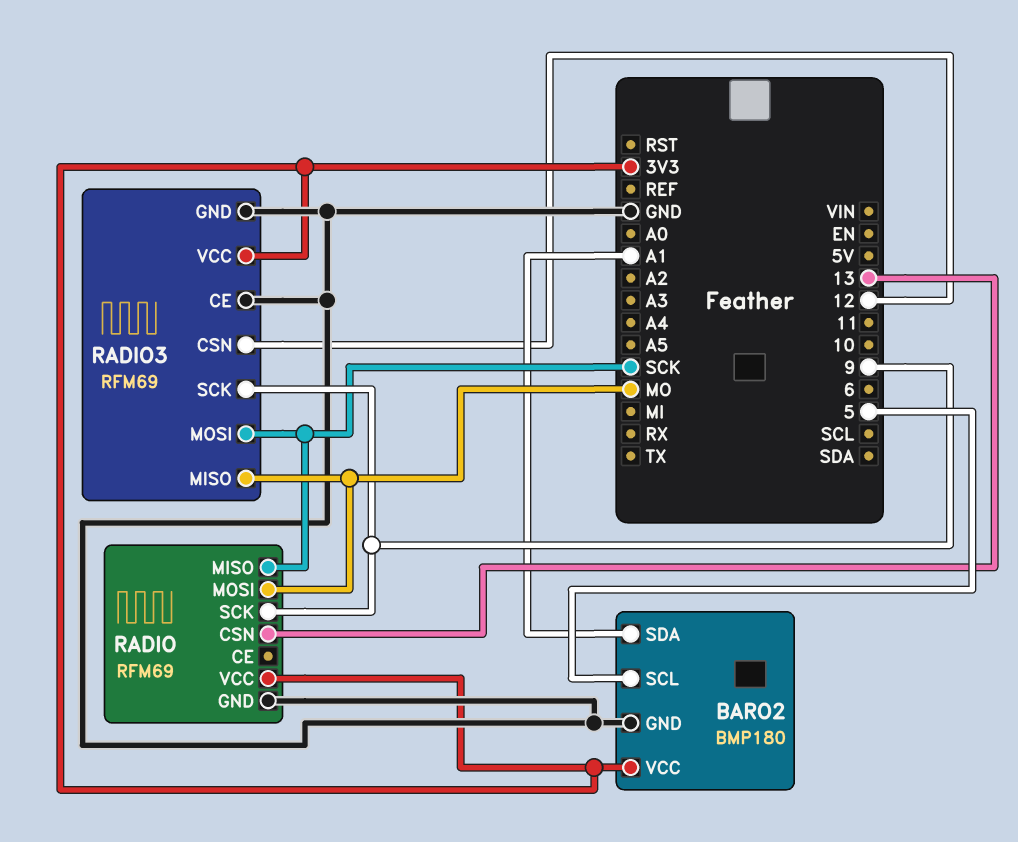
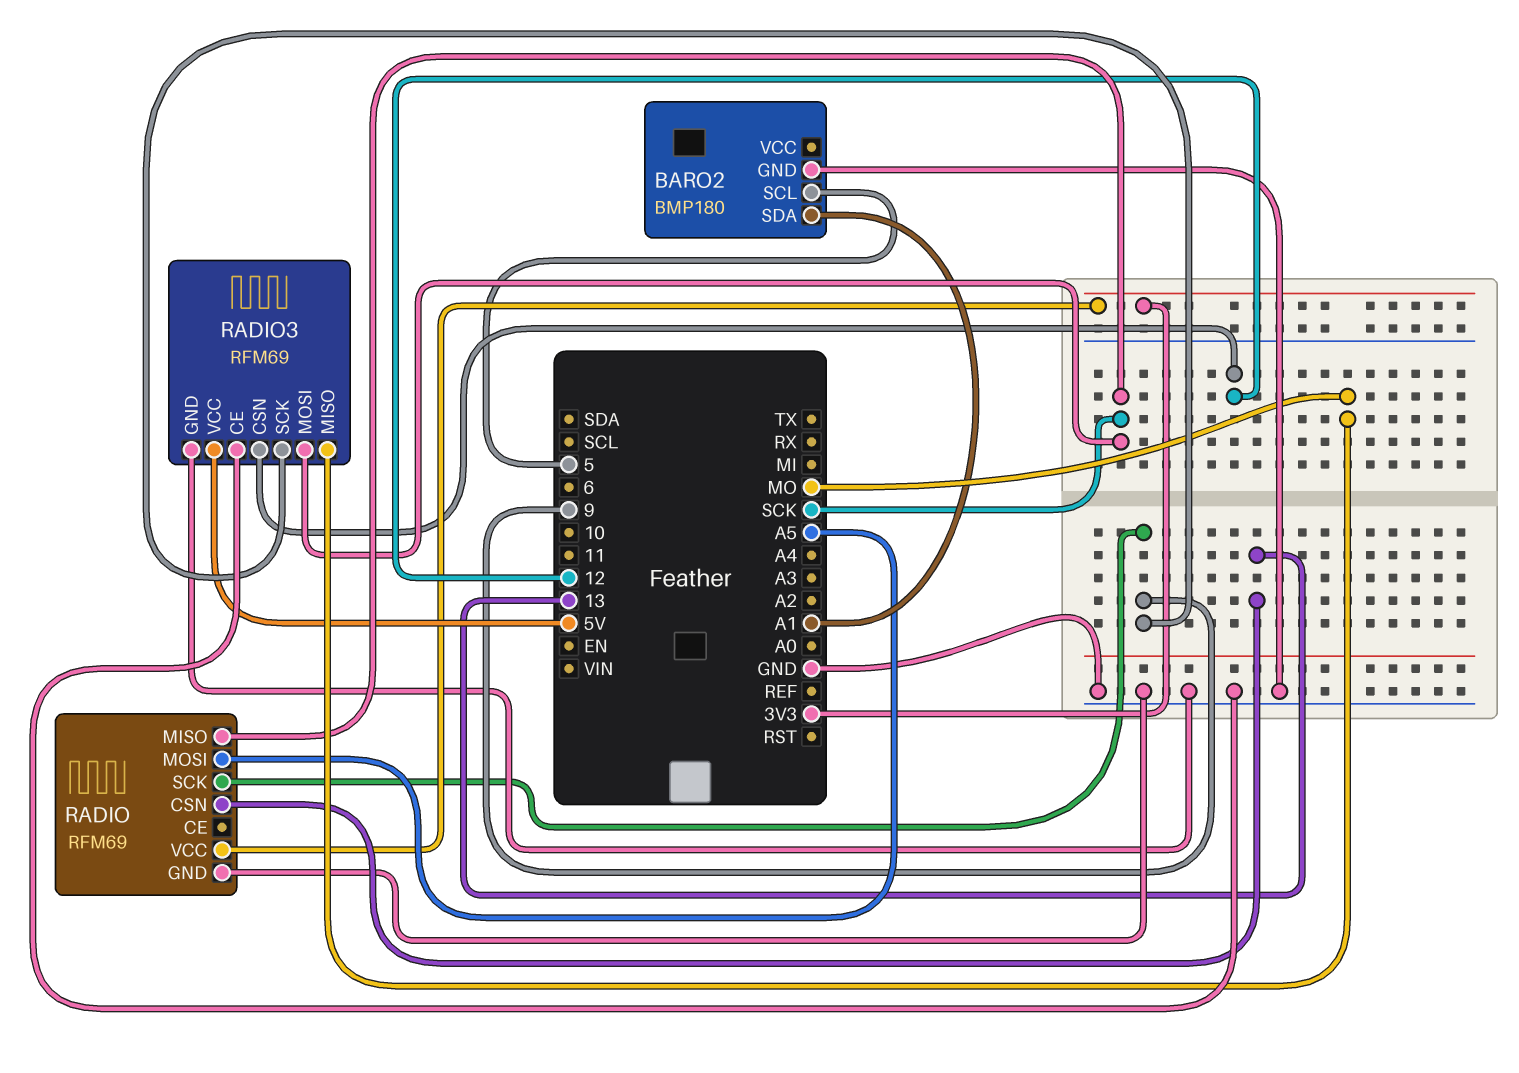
BARO2 pin VCC: 3V3 -> none
RADIO pin MOSI: MO -> A5
RADIO3 pin VCC: 3V3 -> 5V

